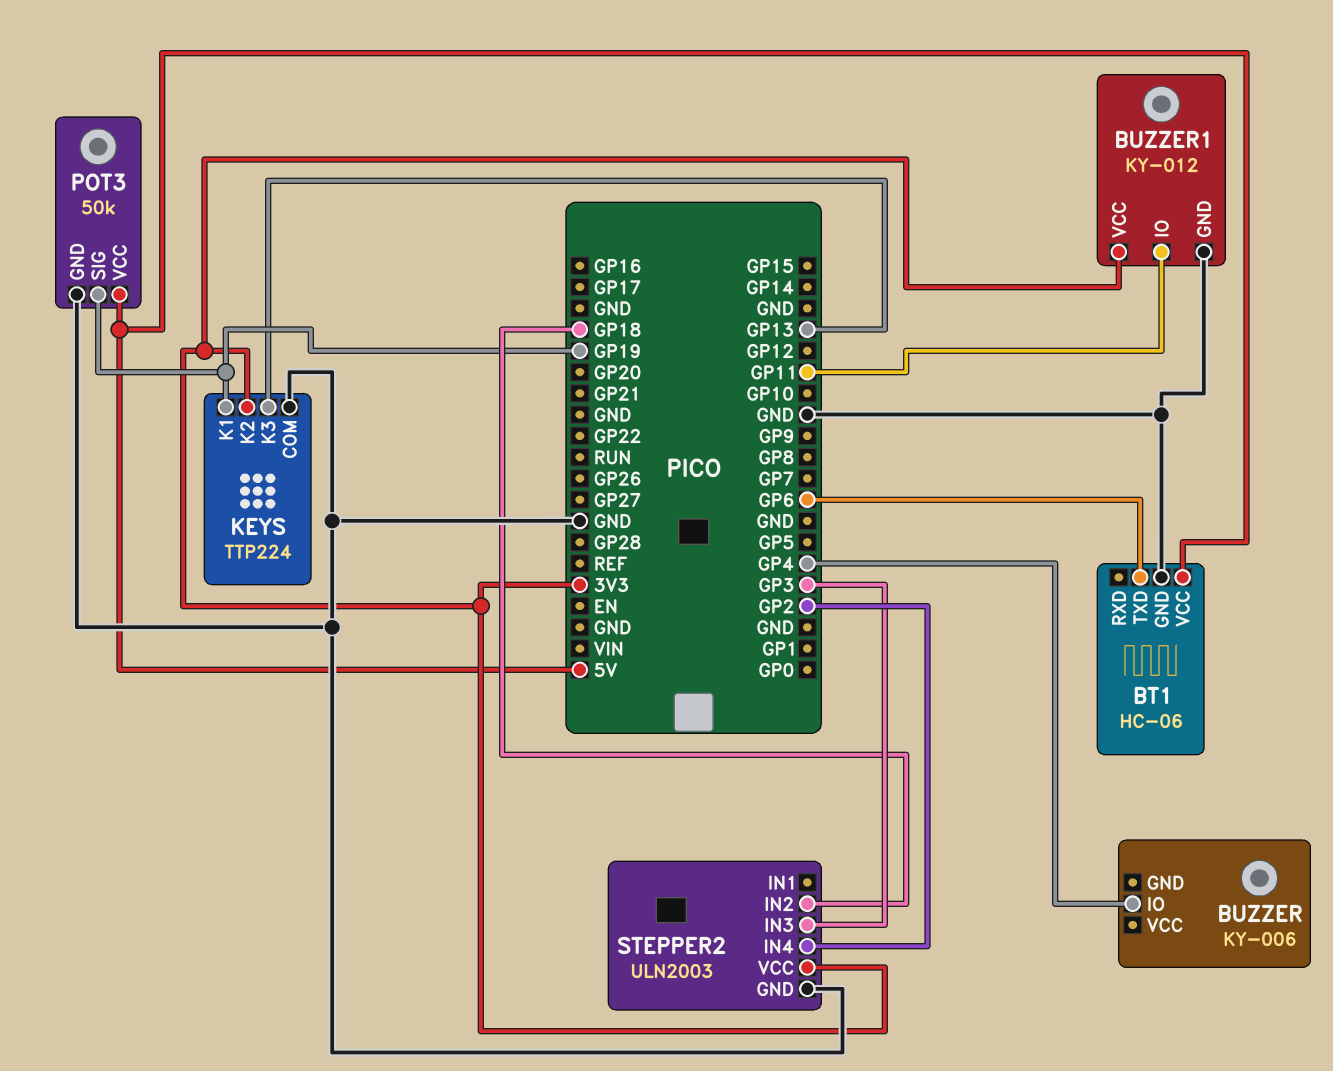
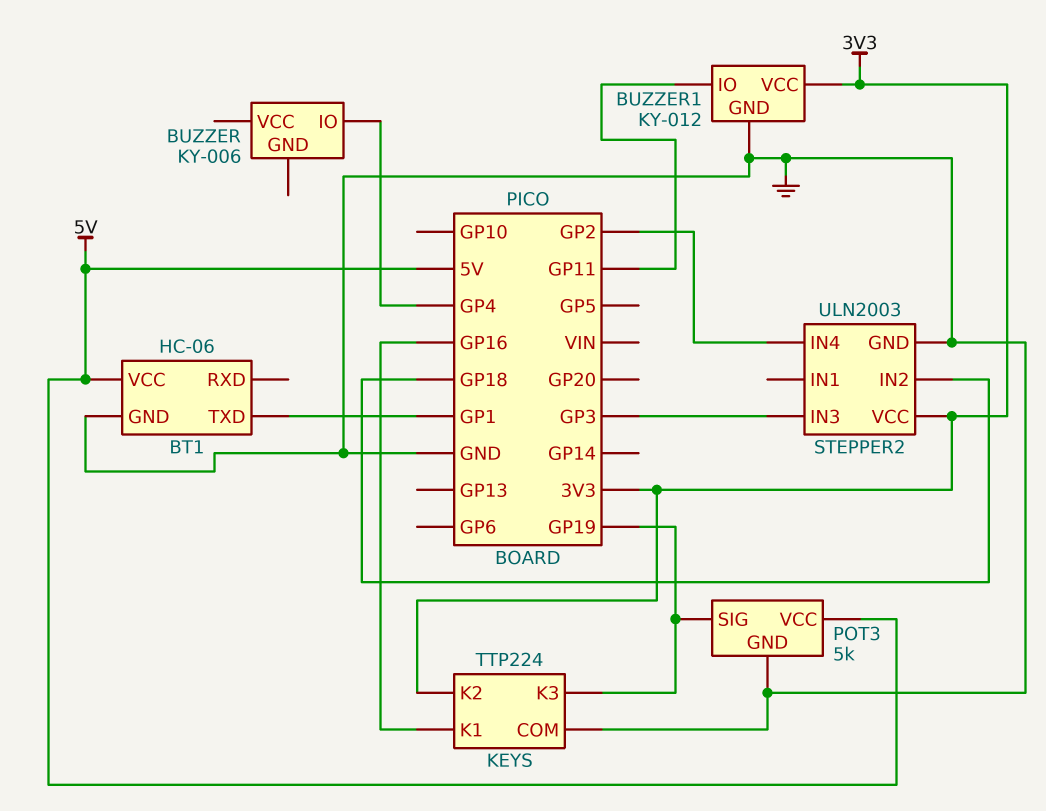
BT1 pin TXD: GP6 -> GP1
KEYS pin K1: GP19 -> GP16
KEYS pin K3: GP13 -> GP19
POT3: 50k -> 5k

